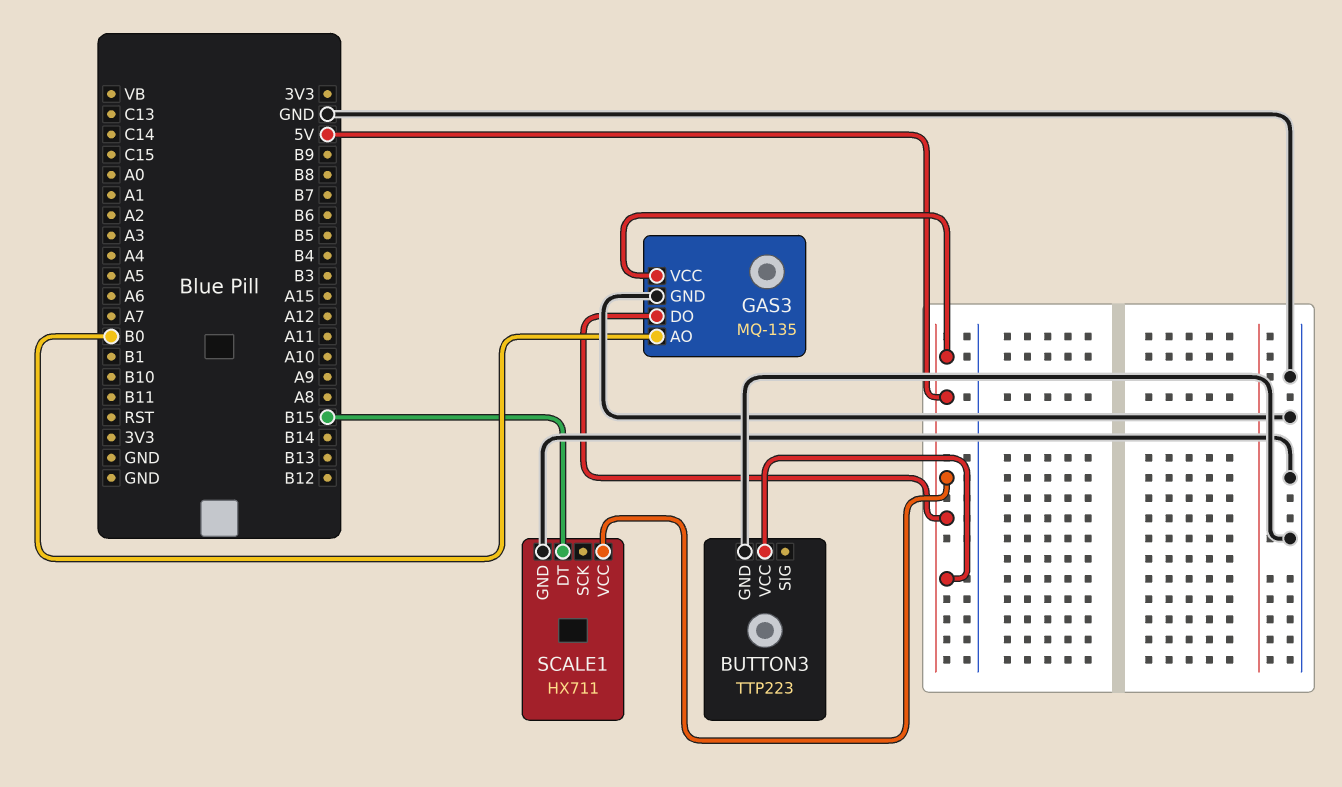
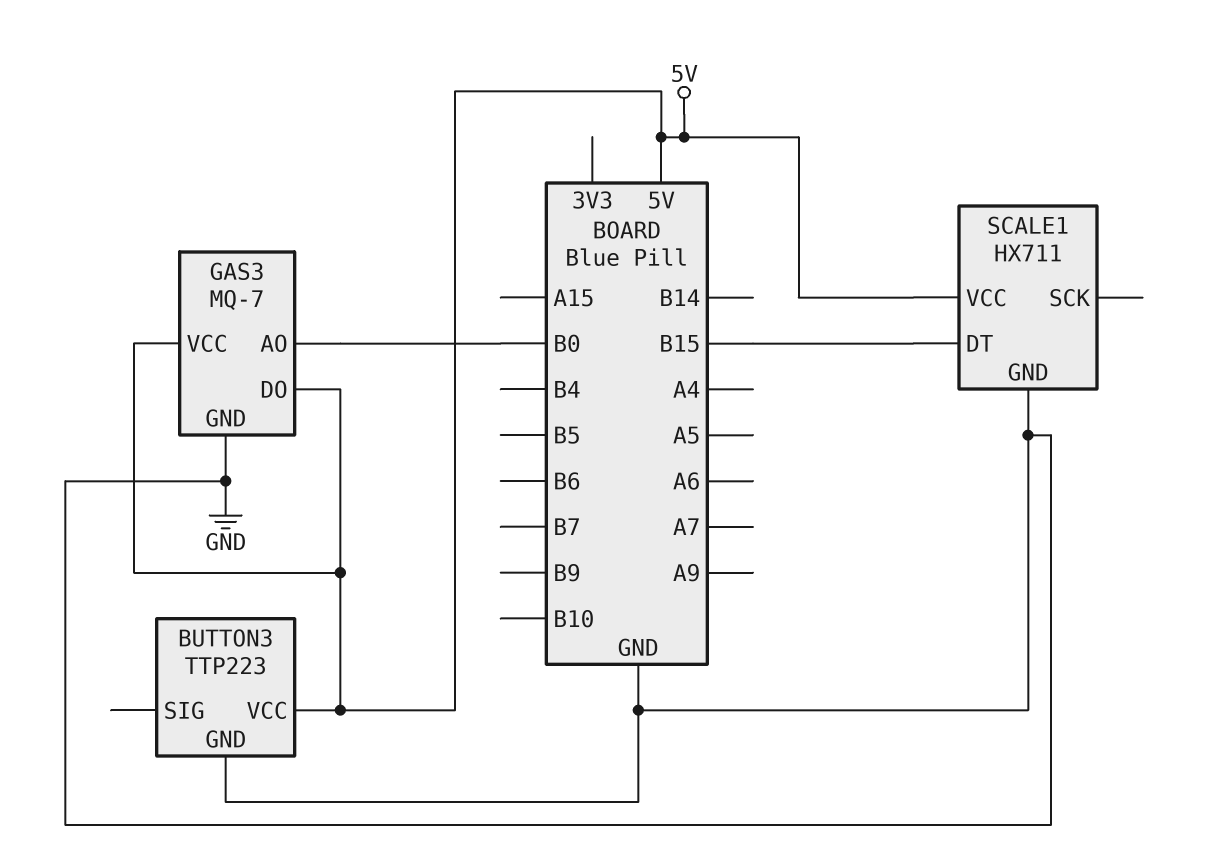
GAS3: MQ-135 -> MQ-7

